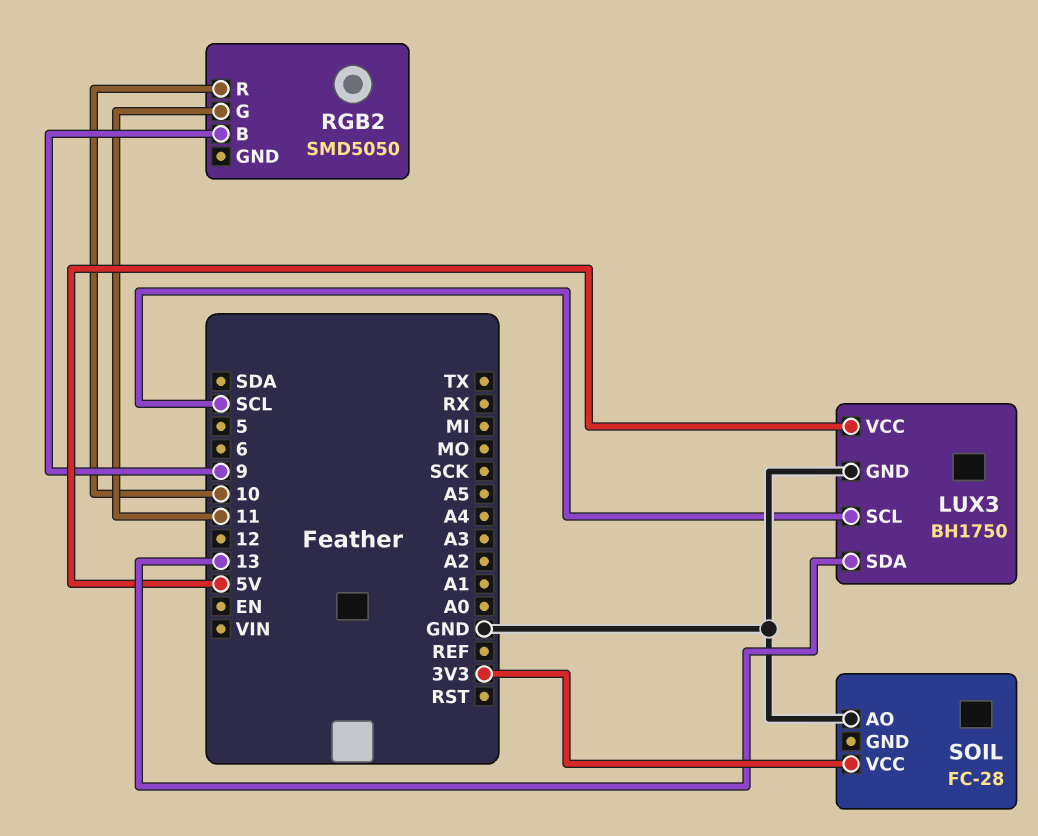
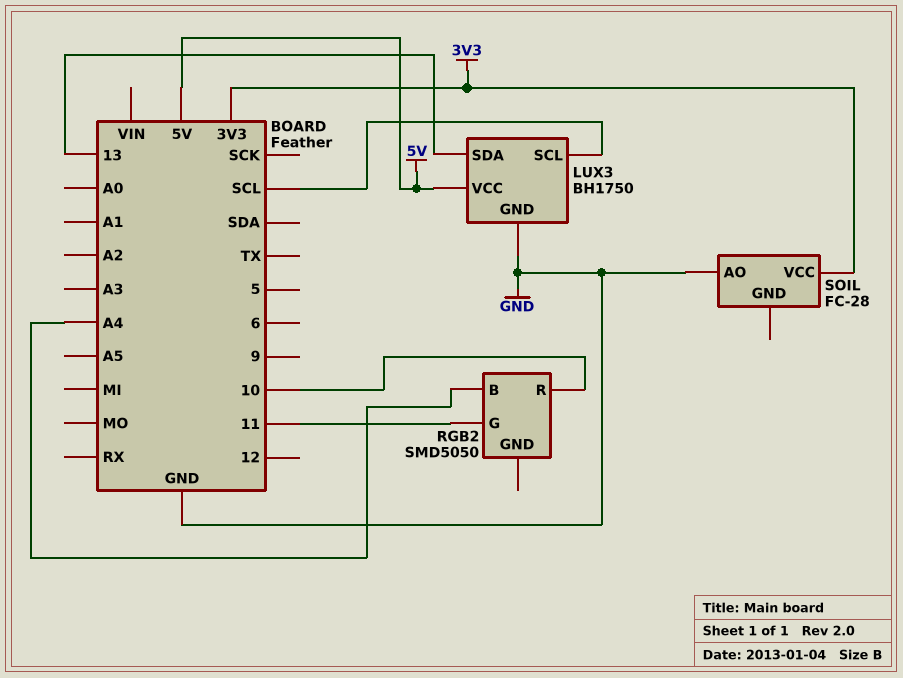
RGB2 pin B: 9 -> A4

